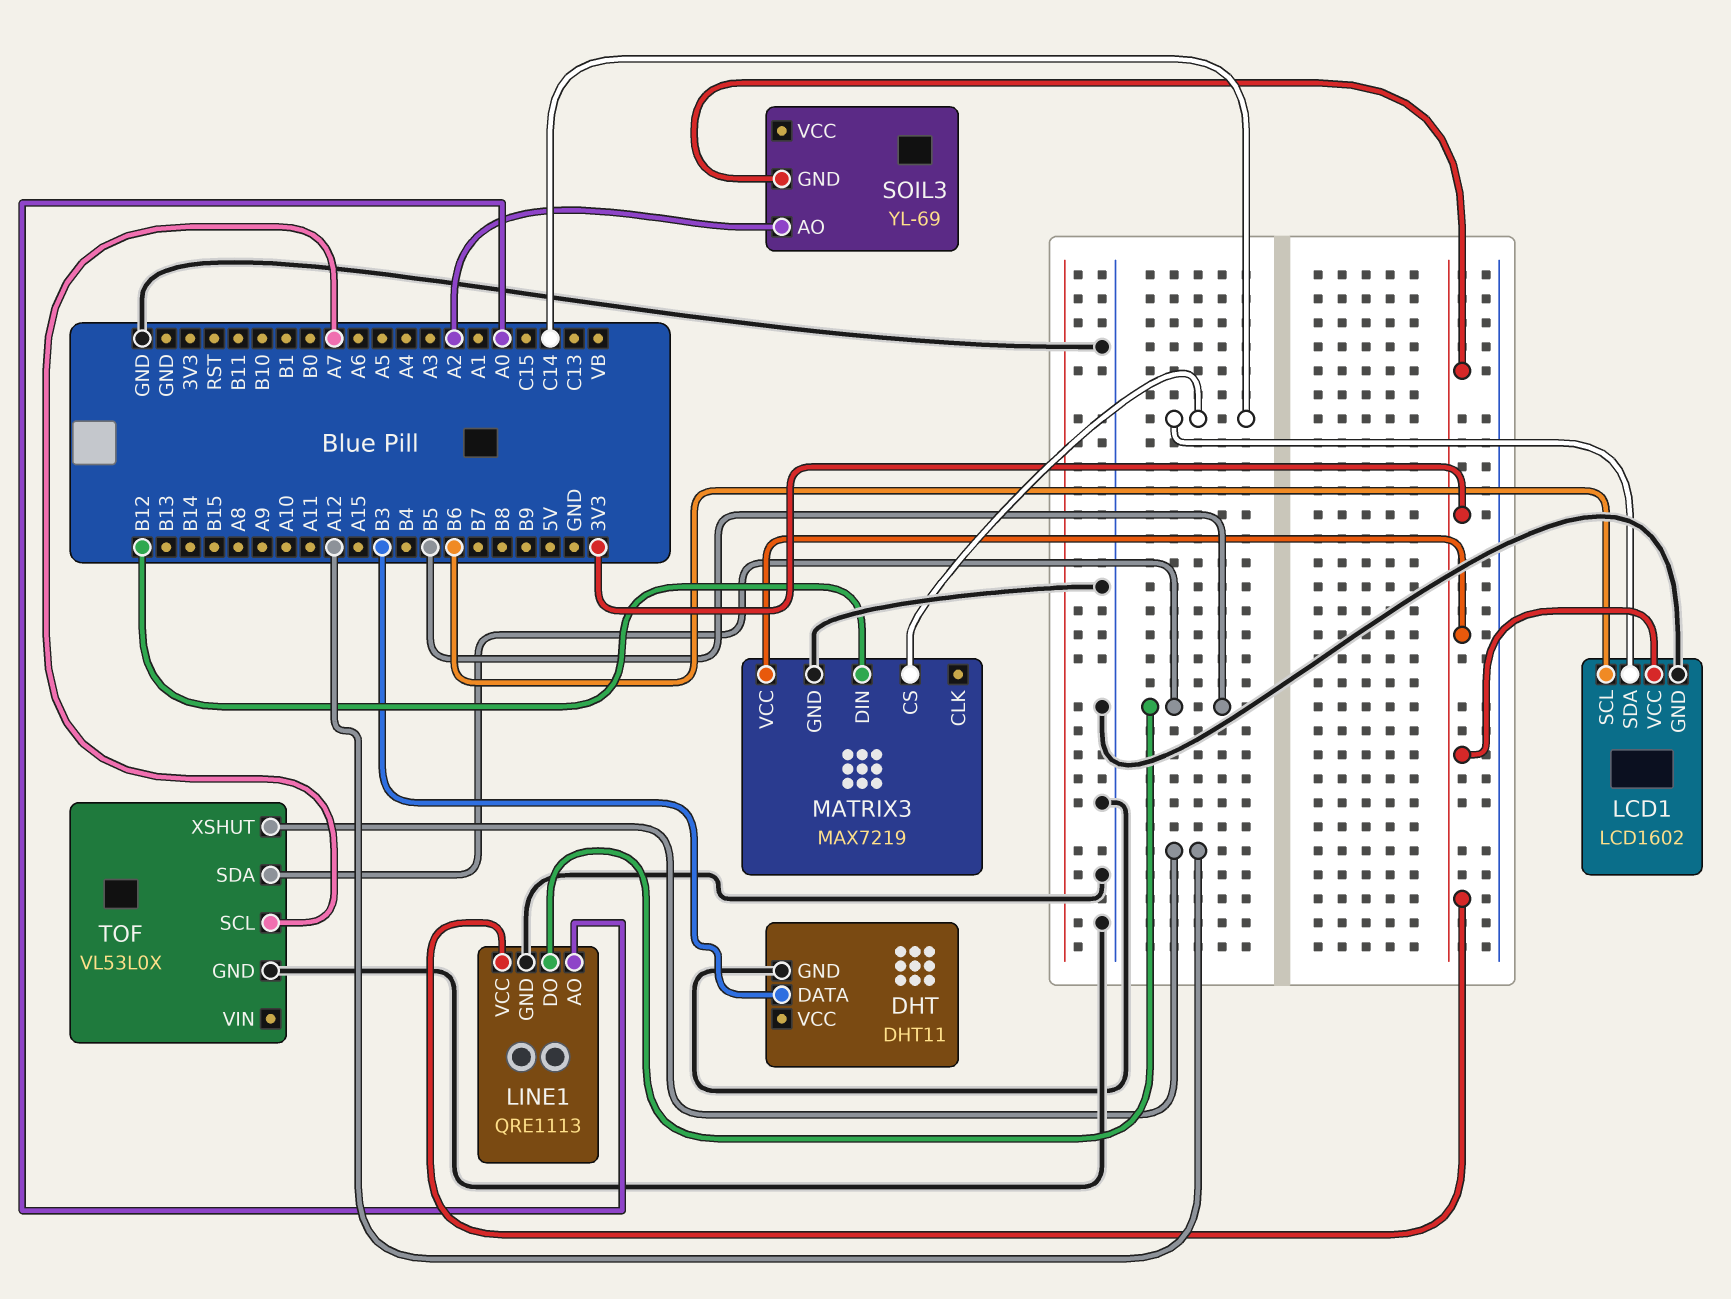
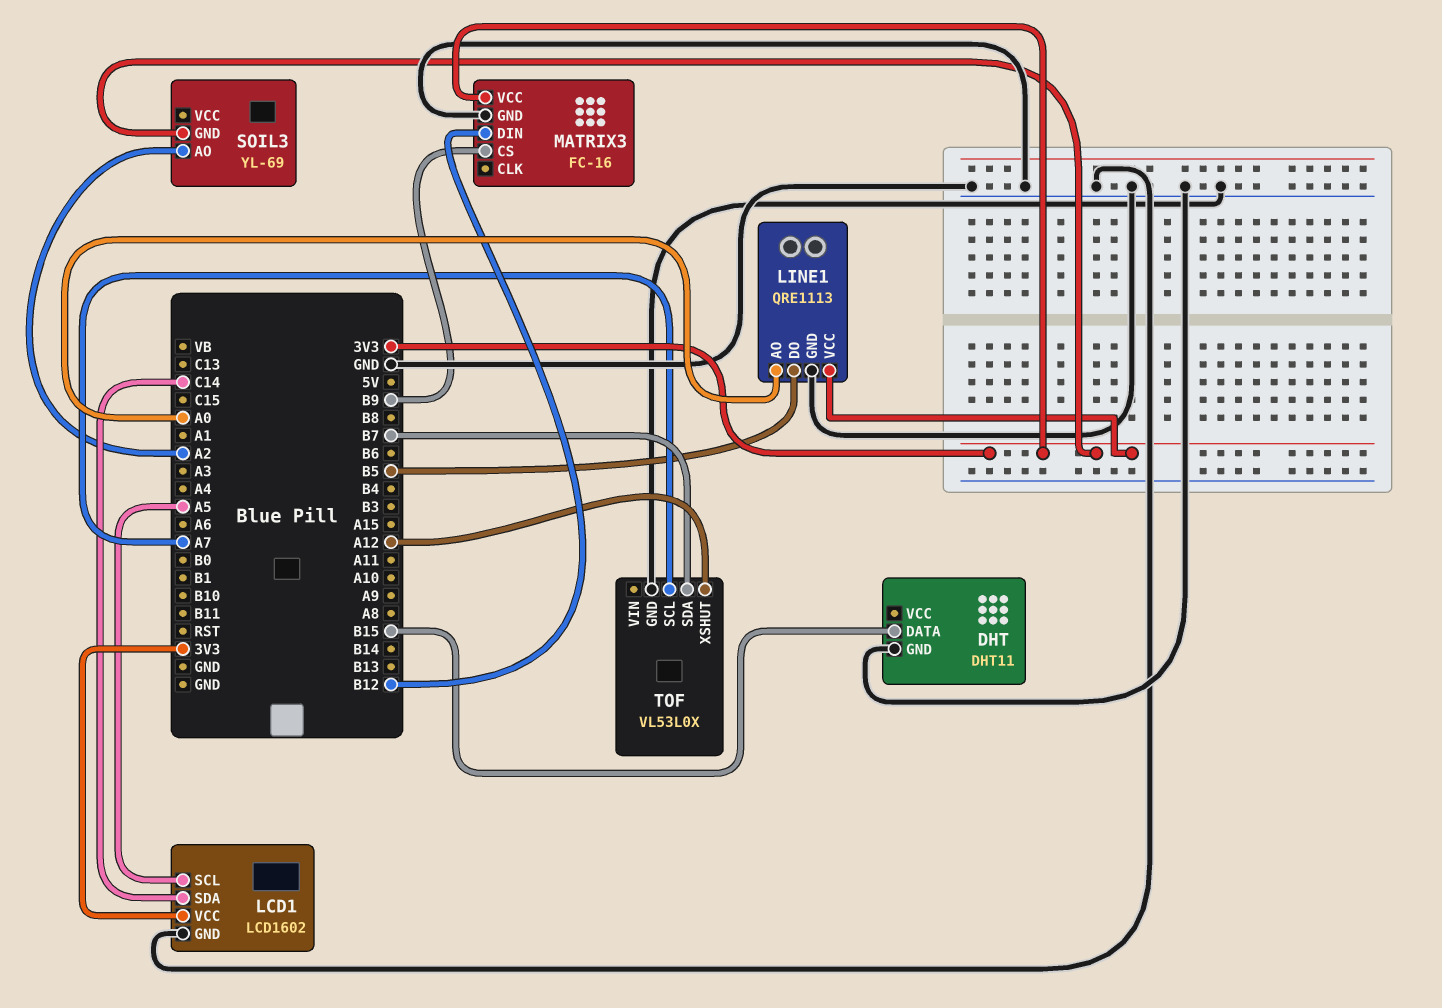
DHT pin DATA: B3 -> B15
LCD1 pin SCL: B6 -> A5
MATRIX3: MAX7219 -> FC-16
MATRIX3 pin CS: C14 -> B9
TOF pin SDA: B5 -> B7

